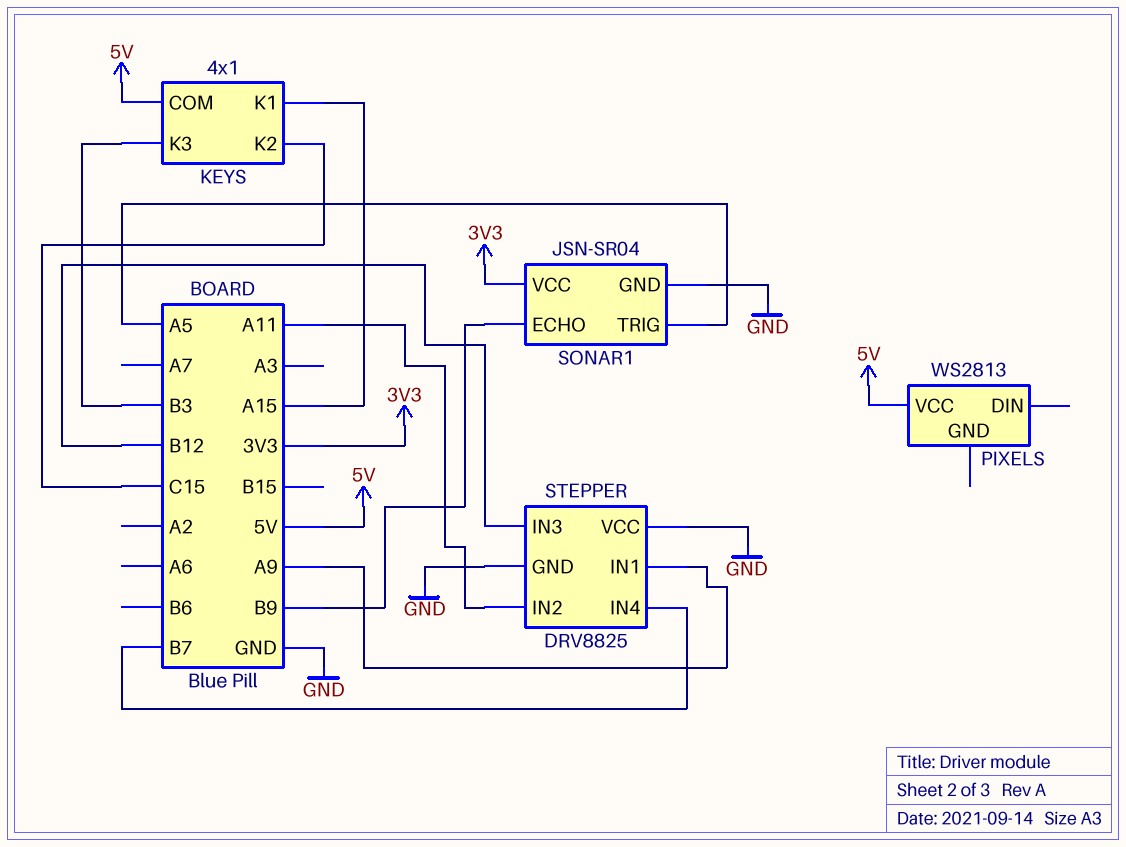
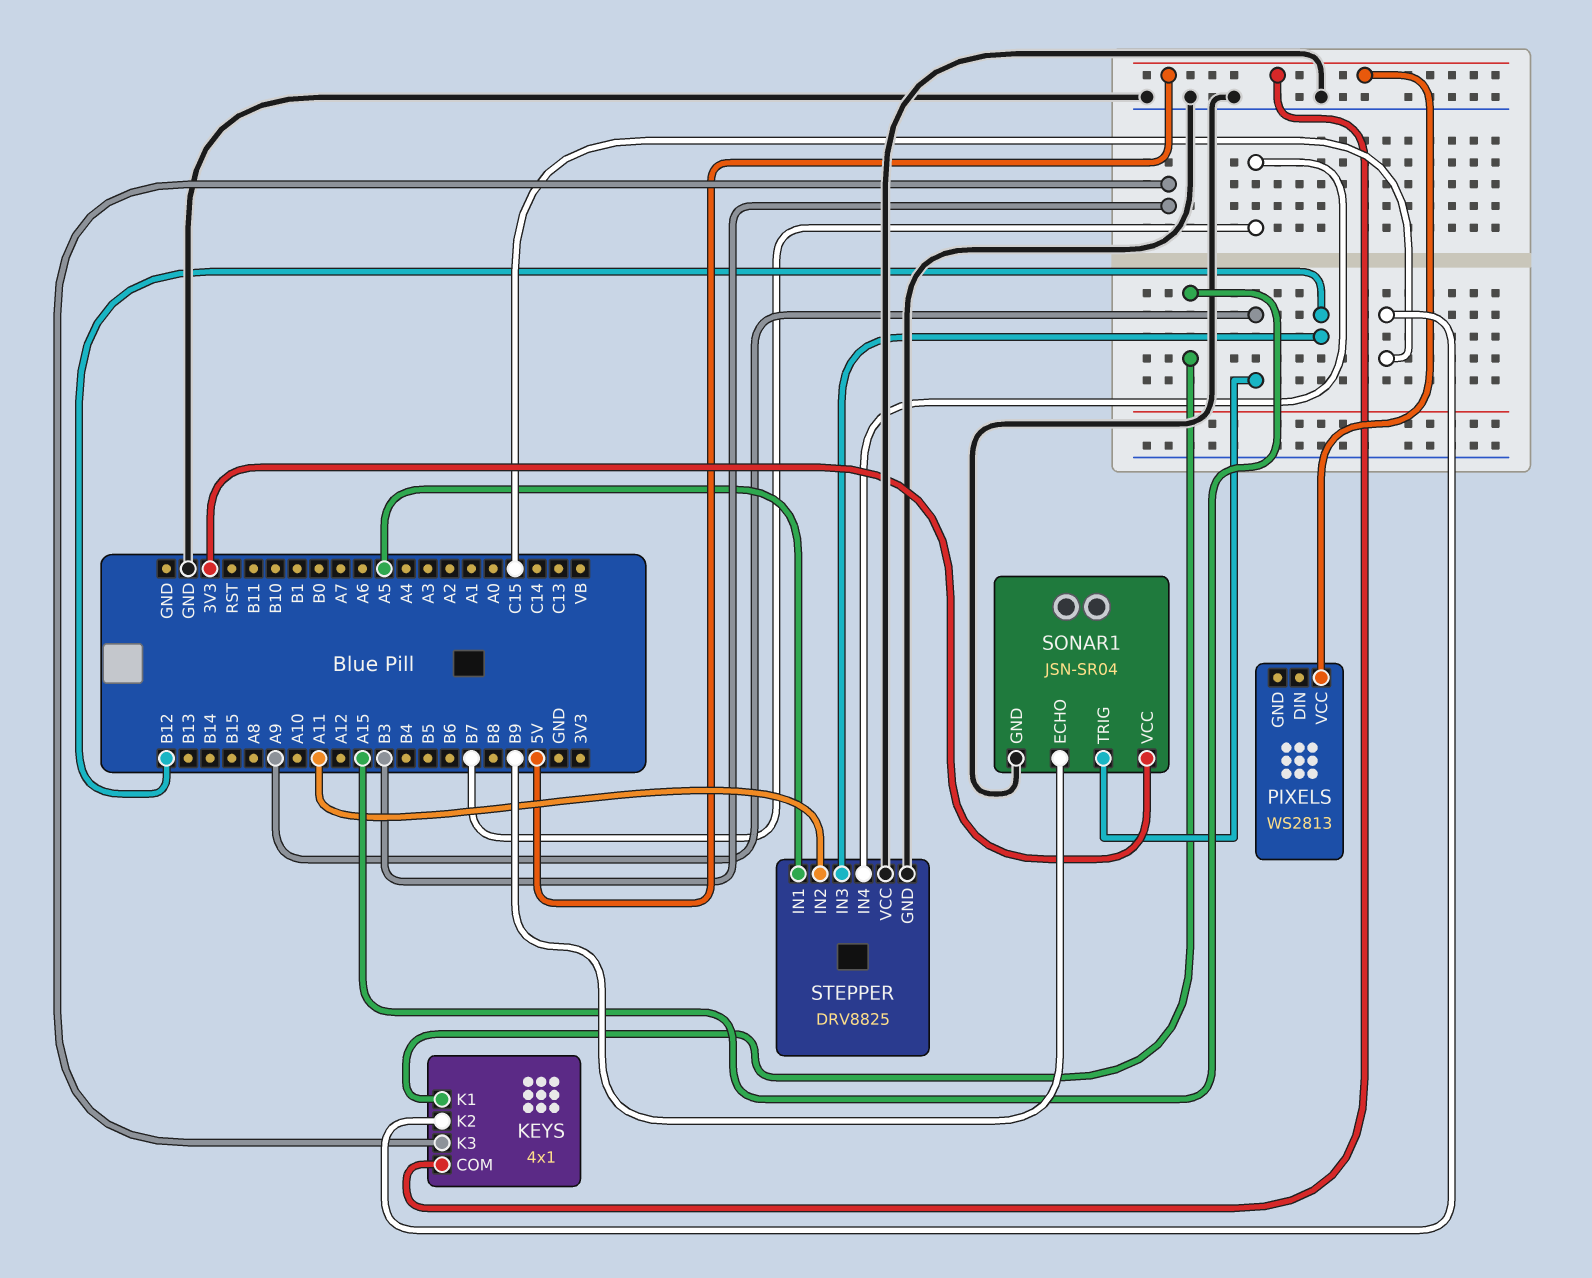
SONAR1 pin TRIG: A5 -> A9
STEPPER pin IN1: A9 -> A5

